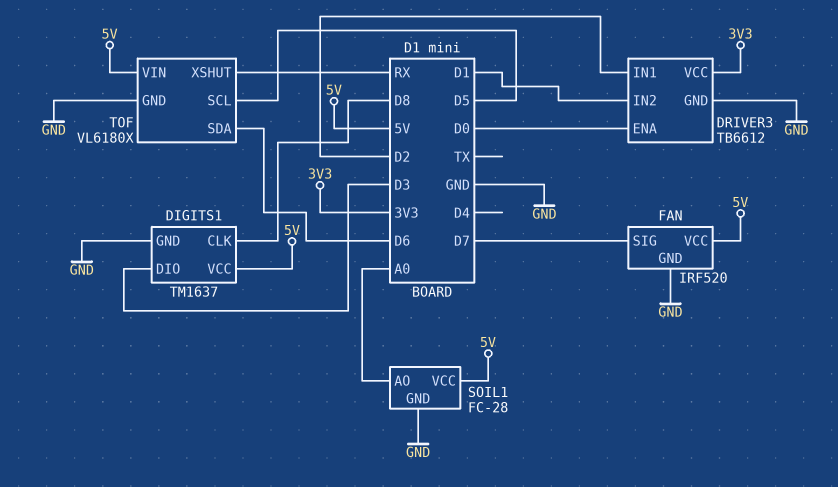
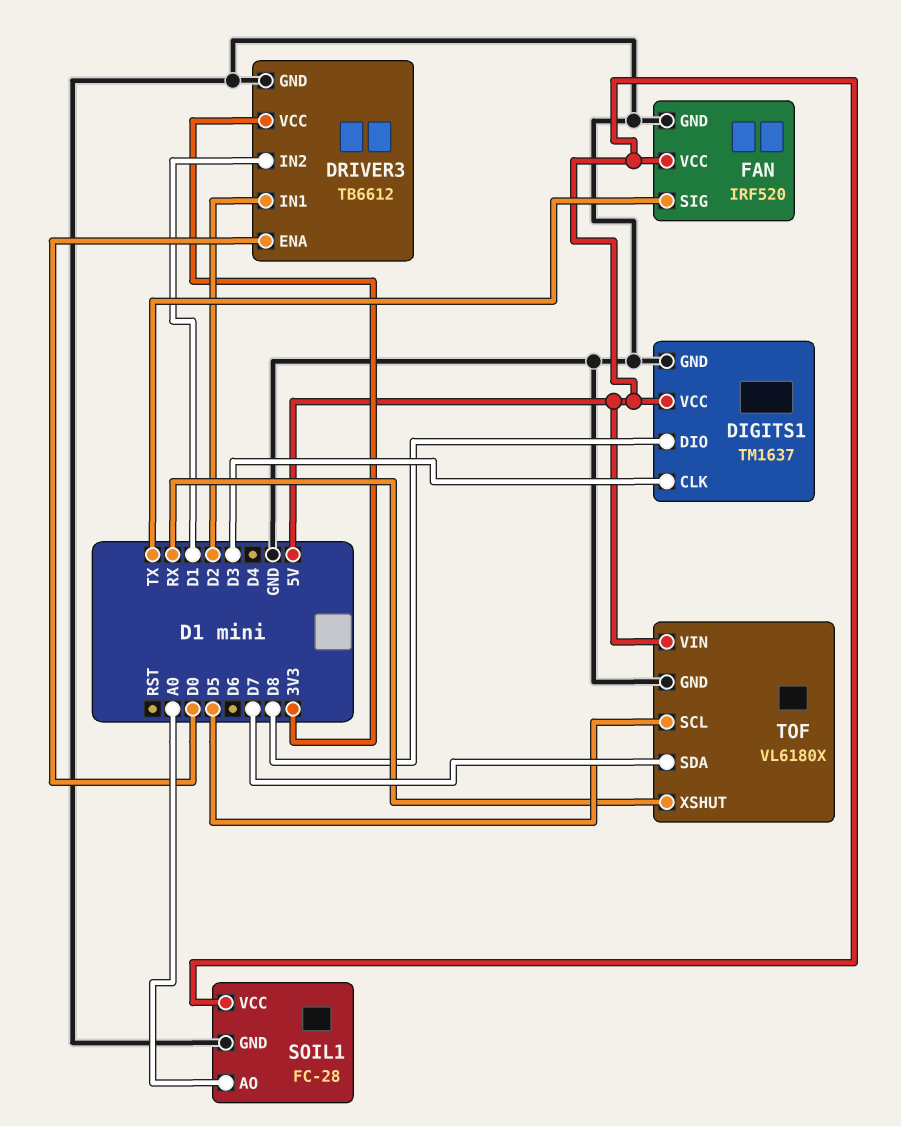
DIGITS1 pin CLK: D8 -> D3
DIGITS1 pin DIO: D3 -> D8
FAN pin SIG: D7 -> TX
TOF pin SDA: D6 -> D7

